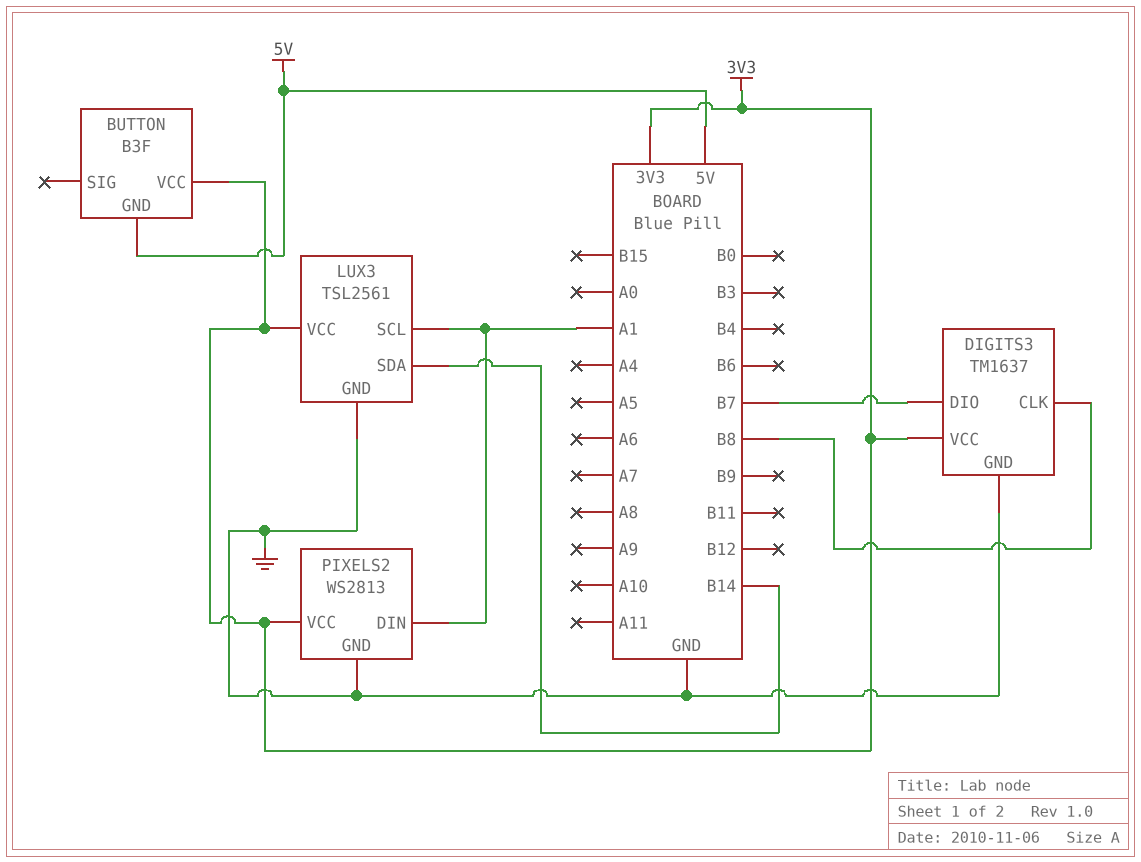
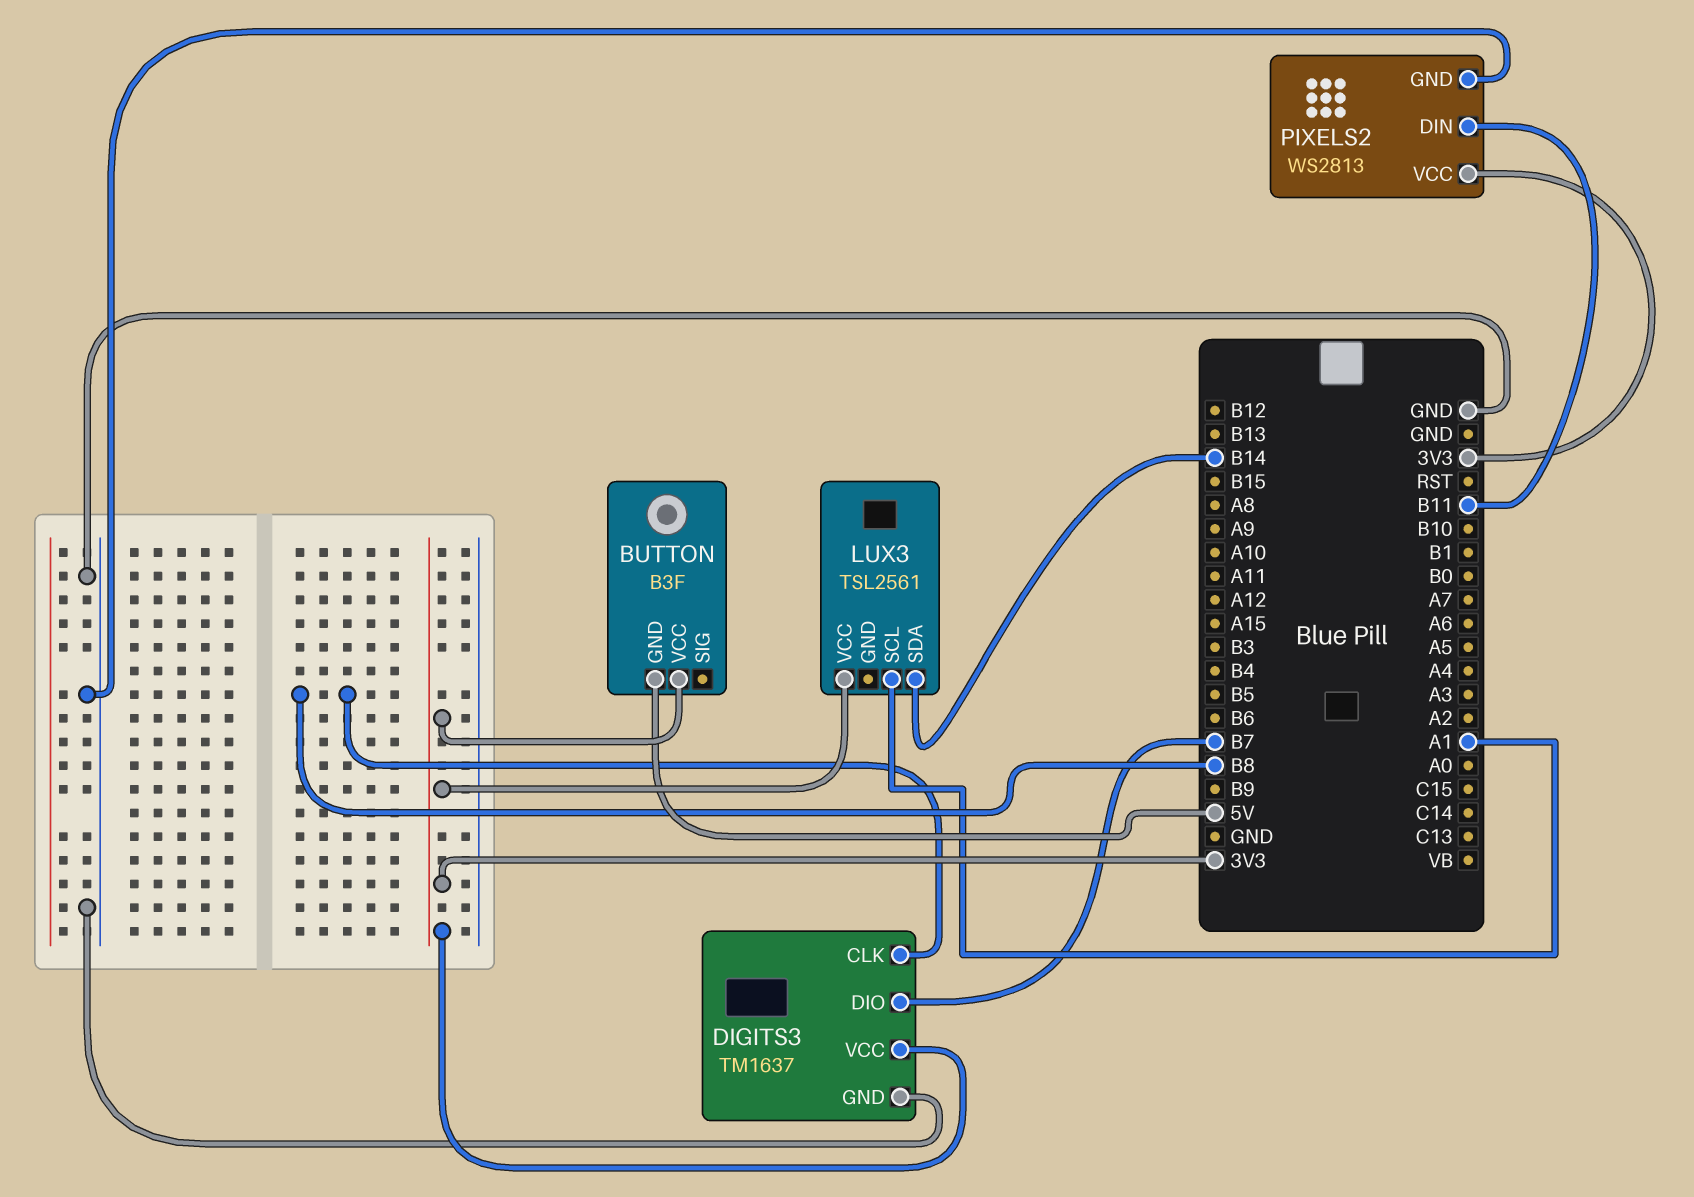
LUX3 pin GND: GND -> none
PIXELS2 pin DIN: A1 -> B11

